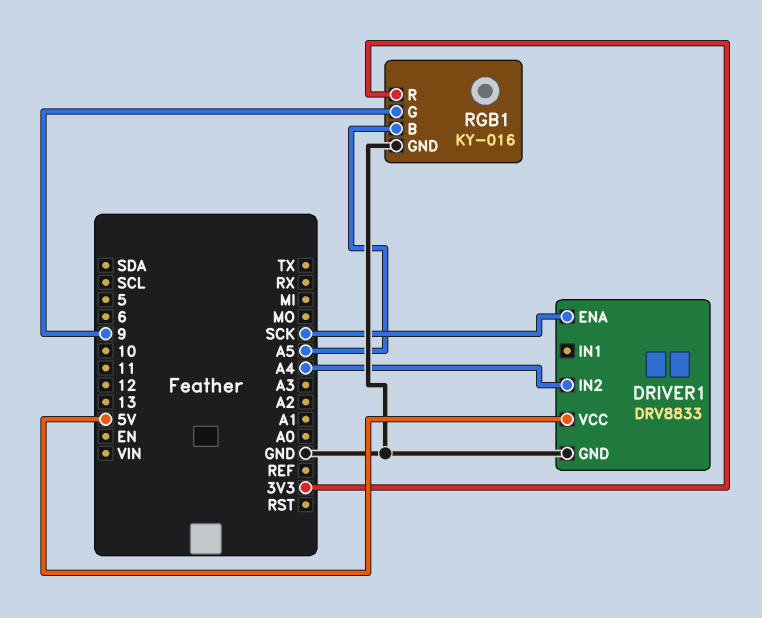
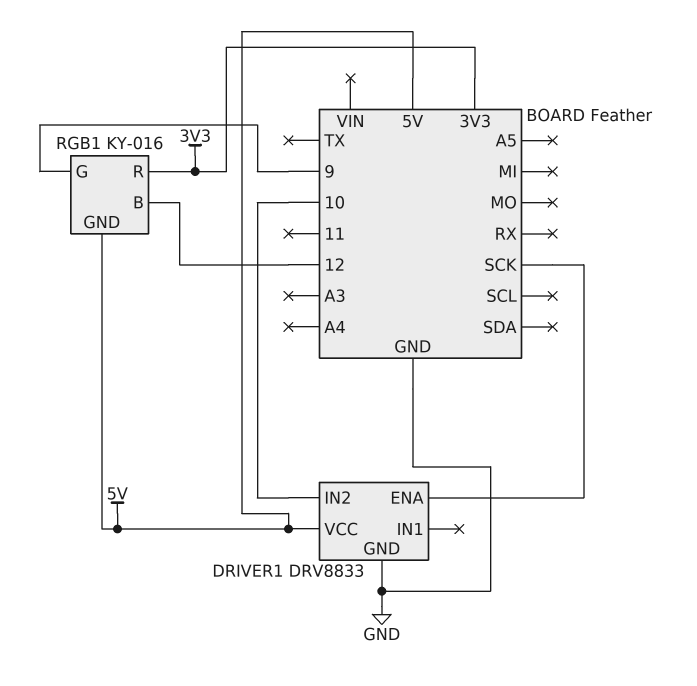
DRIVER1 pin IN2: A4 -> 10
RGB1 pin B: A5 -> 12
RGB1 pin GND: GND -> 5V

